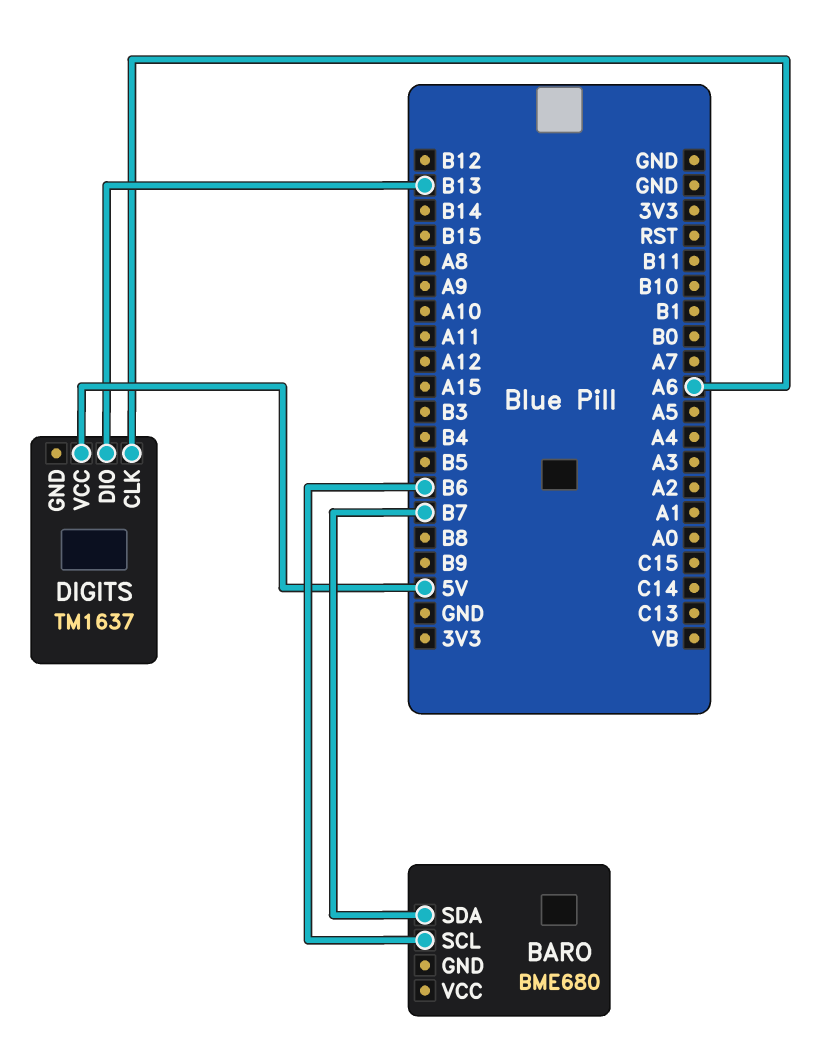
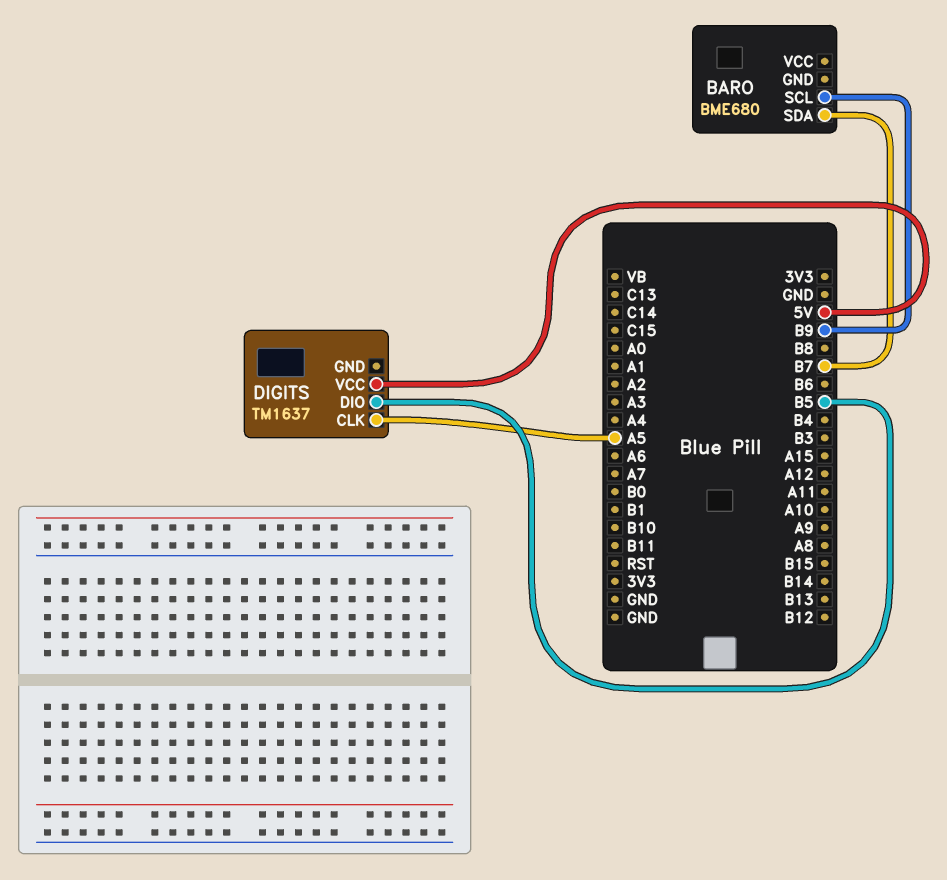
BARO pin SCL: B6 -> B9
DIGITS pin CLK: A6 -> A5
DIGITS pin DIO: B13 -> B5

